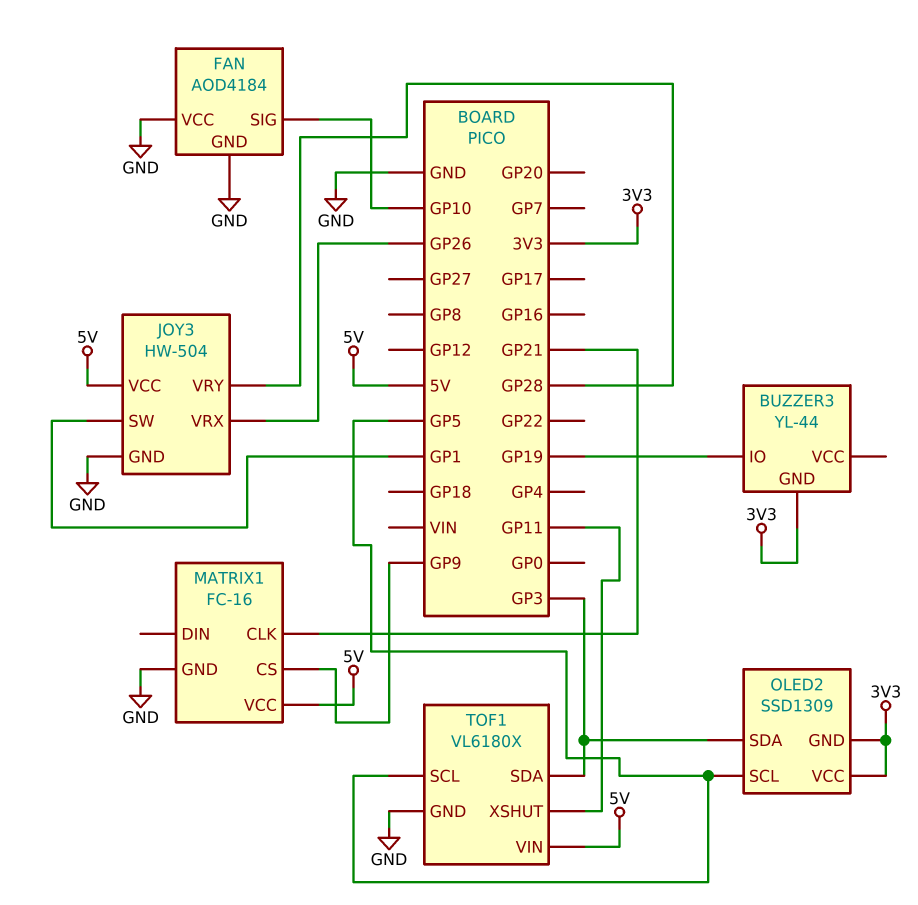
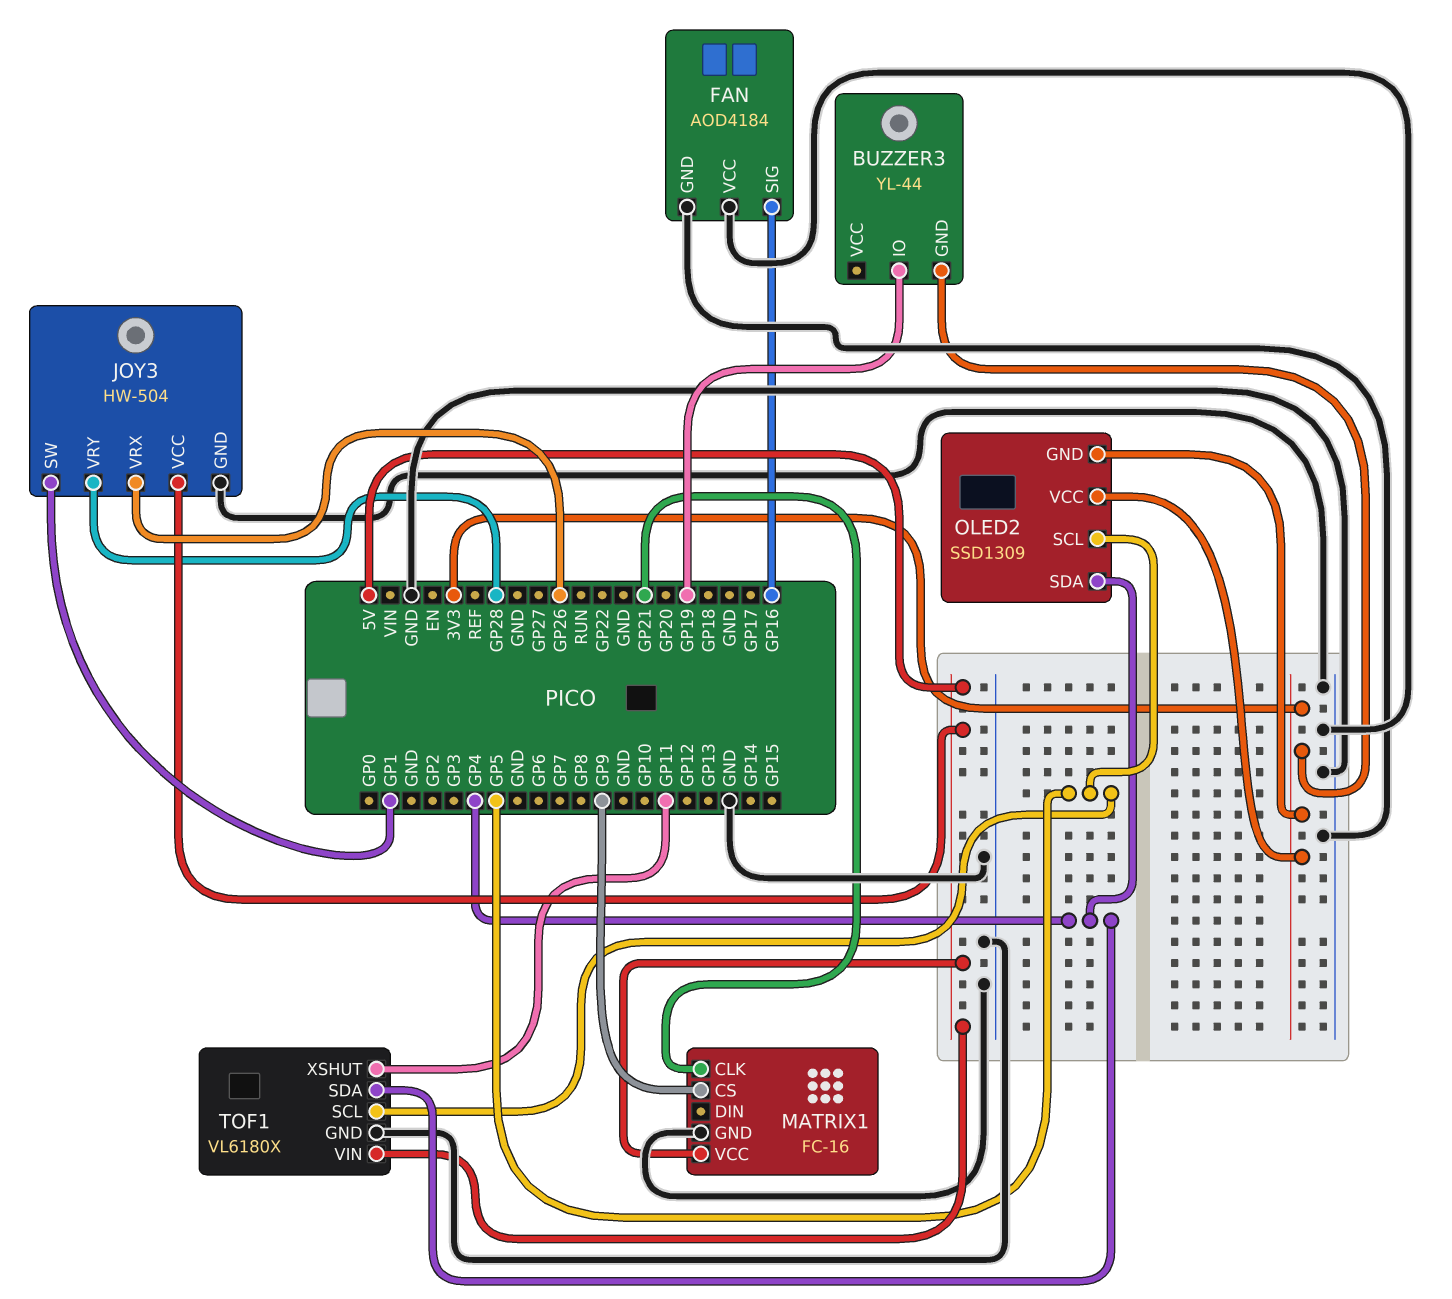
FAN pin SIG: GP10 -> GP16
OLED2 pin SDA: GP3 -> GP4
TOF1 pin SDA: GP3 -> GP4

